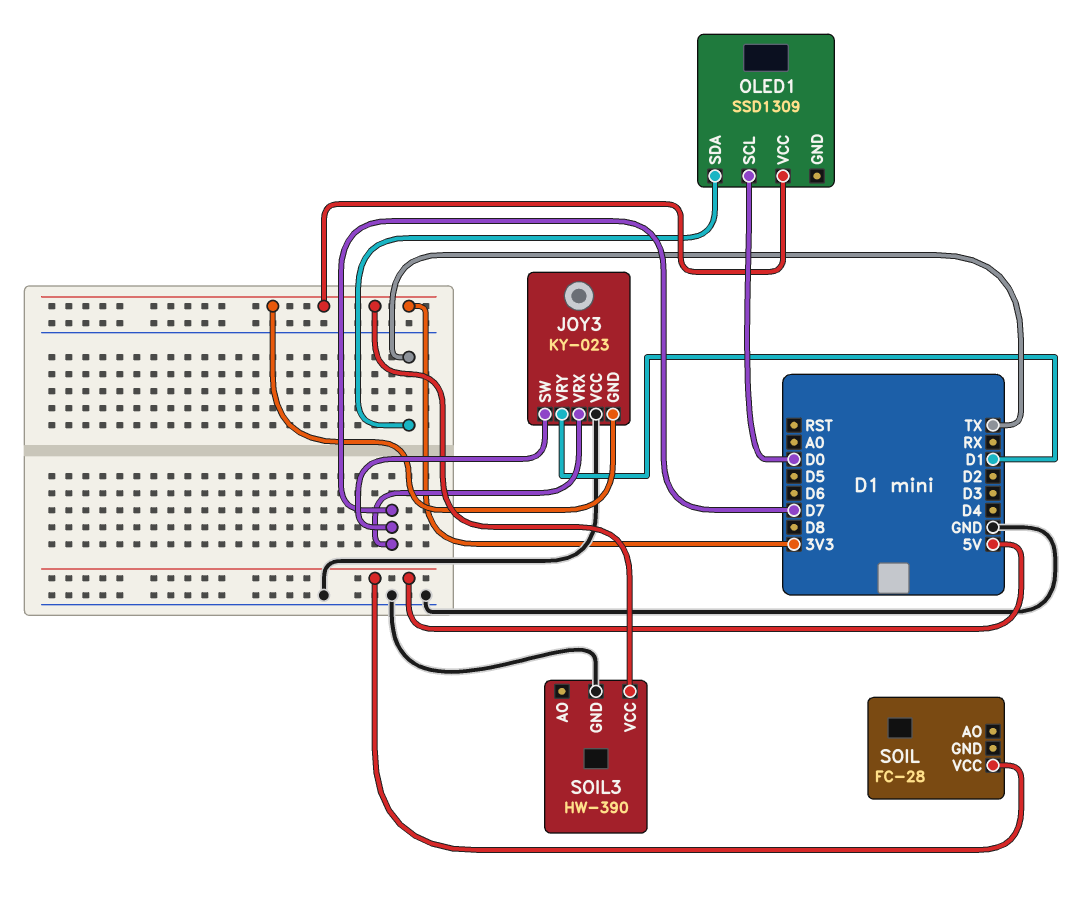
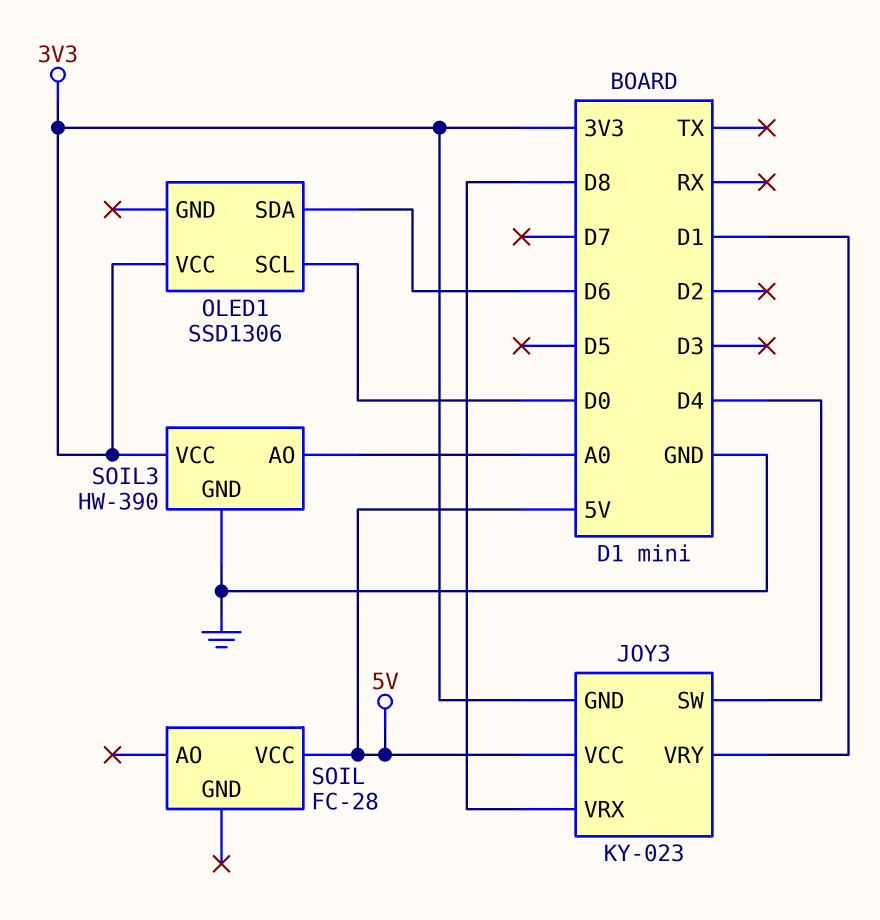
JOY3 pin SW: D7 -> D4
JOY3 pin VCC: GND -> 5V
JOY3 pin VRX: D7 -> D8
OLED1: SSD1309 -> SSD1306
OLED1 pin SDA: TX -> D6
SOIL3 pin AO: none -> A0

